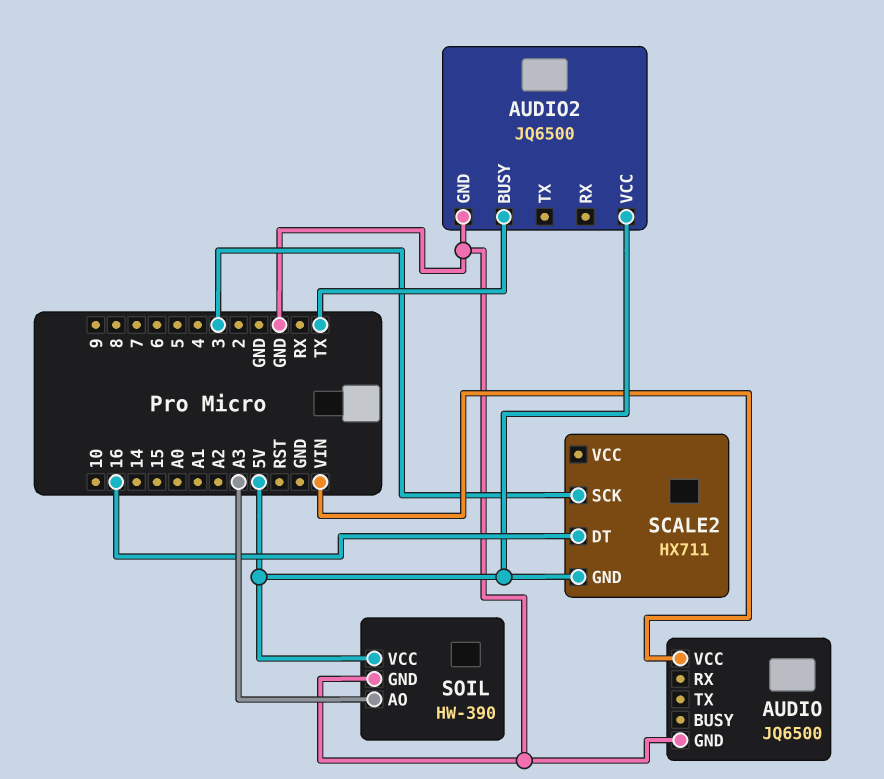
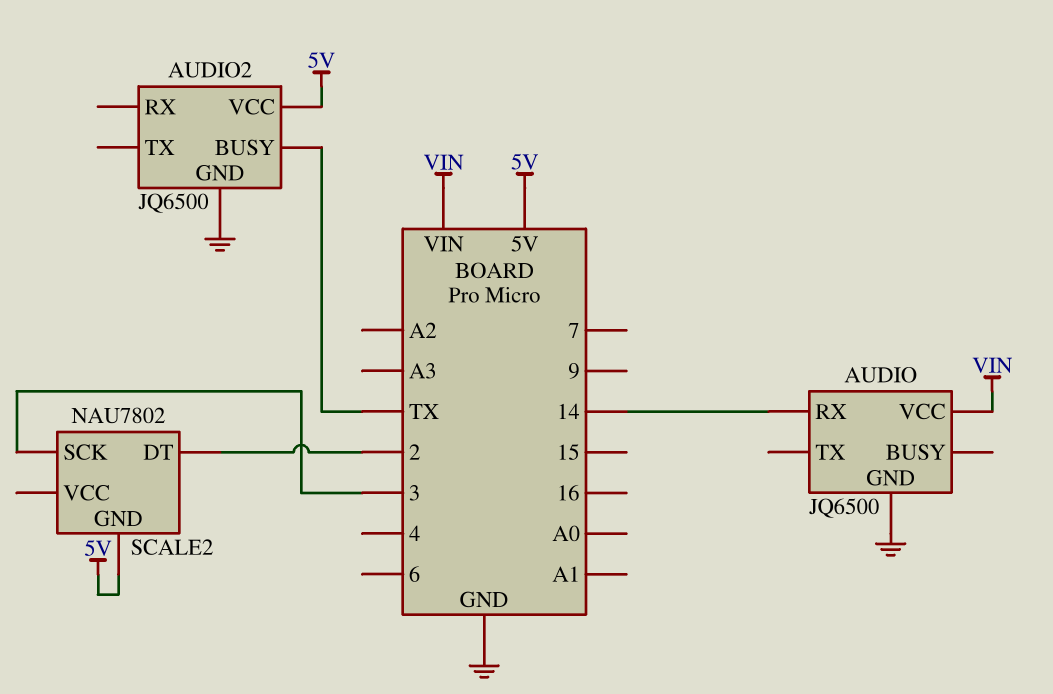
AUDIO pin RX: none -> 14
SCALE2: HX711 -> NAU7802
SCALE2 pin DT: 16 -> 2
SOIL: HW-390 -> none
SOIL pin AO: A3 -> none
SOIL pin GND: GND -> none
SOIL pin VCC: 5V -> none

